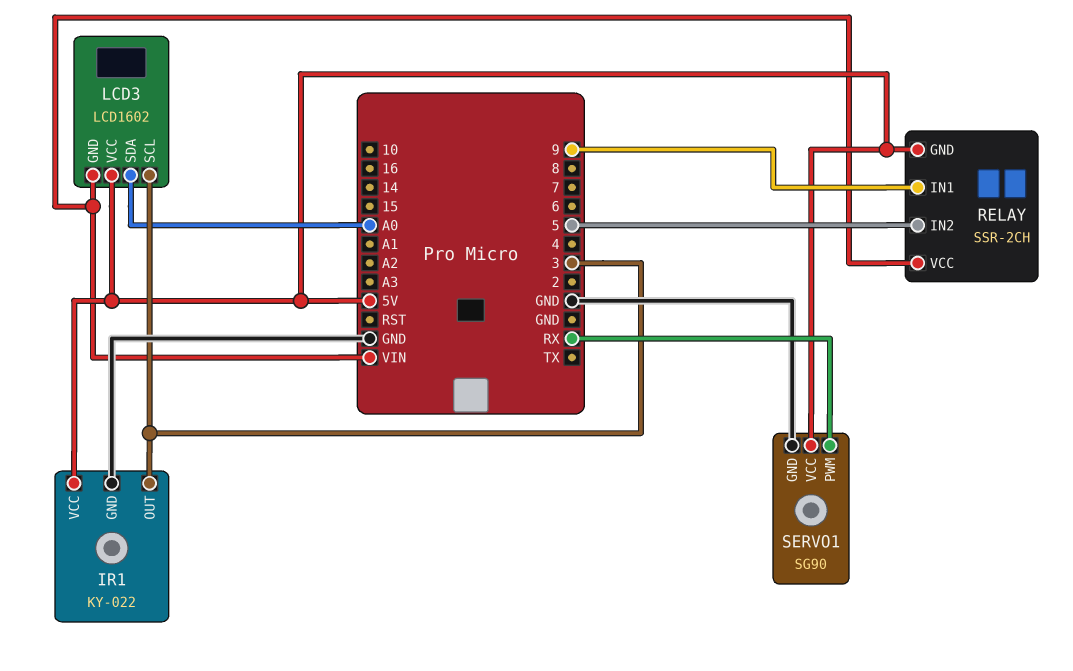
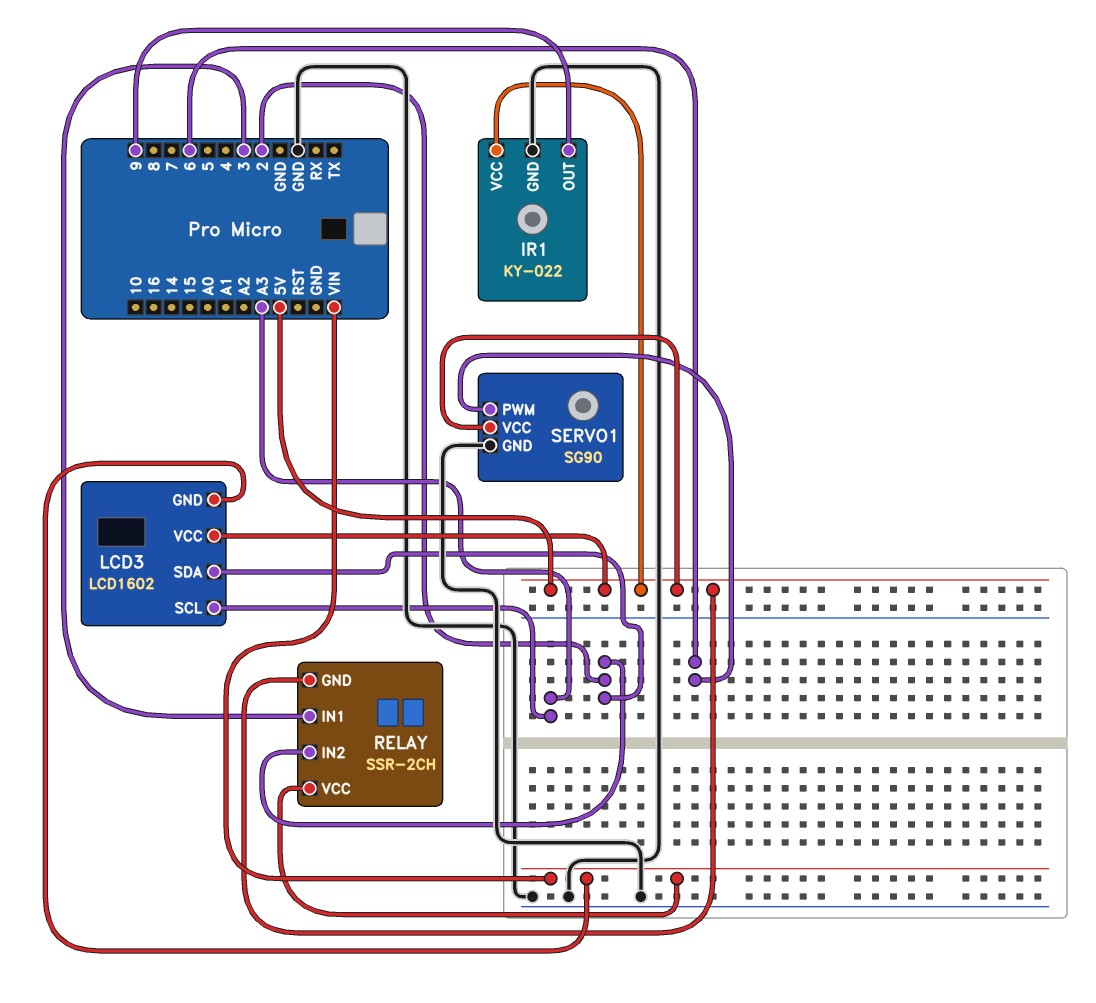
IR1 pin OUT: 3 -> 9
LCD3 pin SCL: 3 -> A3
LCD3 pin SDA: A0 -> 2
RELAY pin IN1: 9 -> 3
RELAY pin IN2: 5 -> 2
SERVO1 pin PWM: RX -> 6

